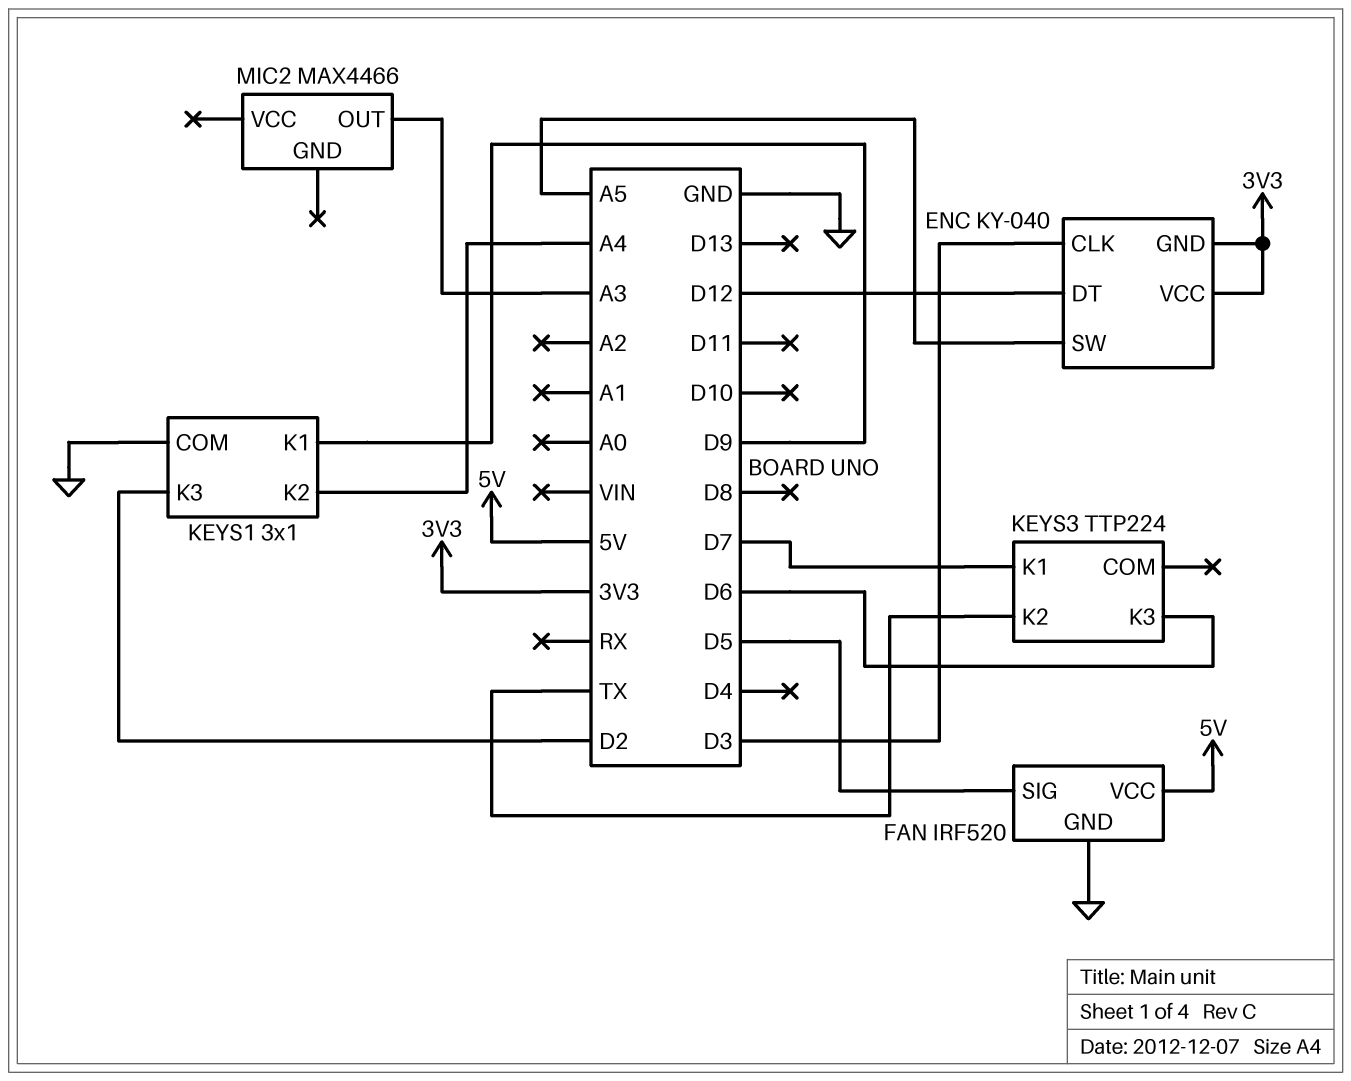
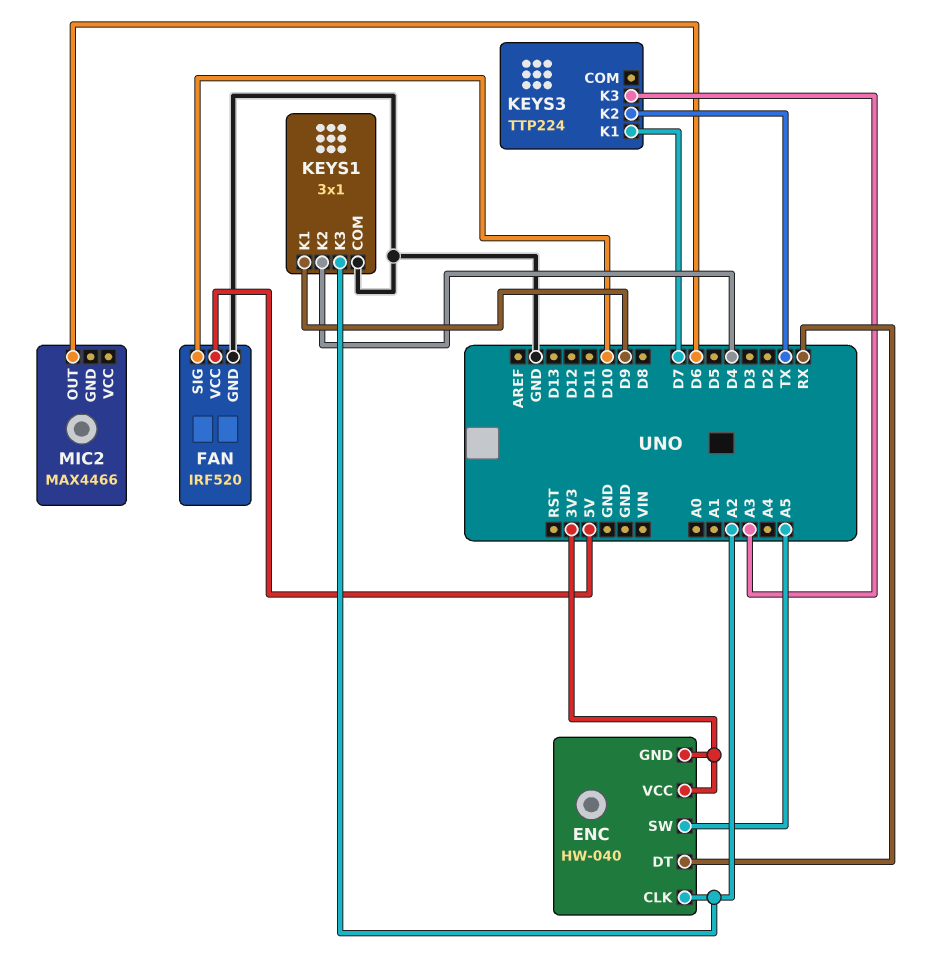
ENC: KY-040 -> HW-040
ENC pin CLK: D3 -> A2
ENC pin DT: D12 -> RX
FAN pin SIG: D5 -> D10
KEYS1 pin K2: A4 -> D4
KEYS1 pin K3: D2 -> A2
KEYS3 pin K3: D6 -> A3
MIC2 pin OUT: A3 -> D6

